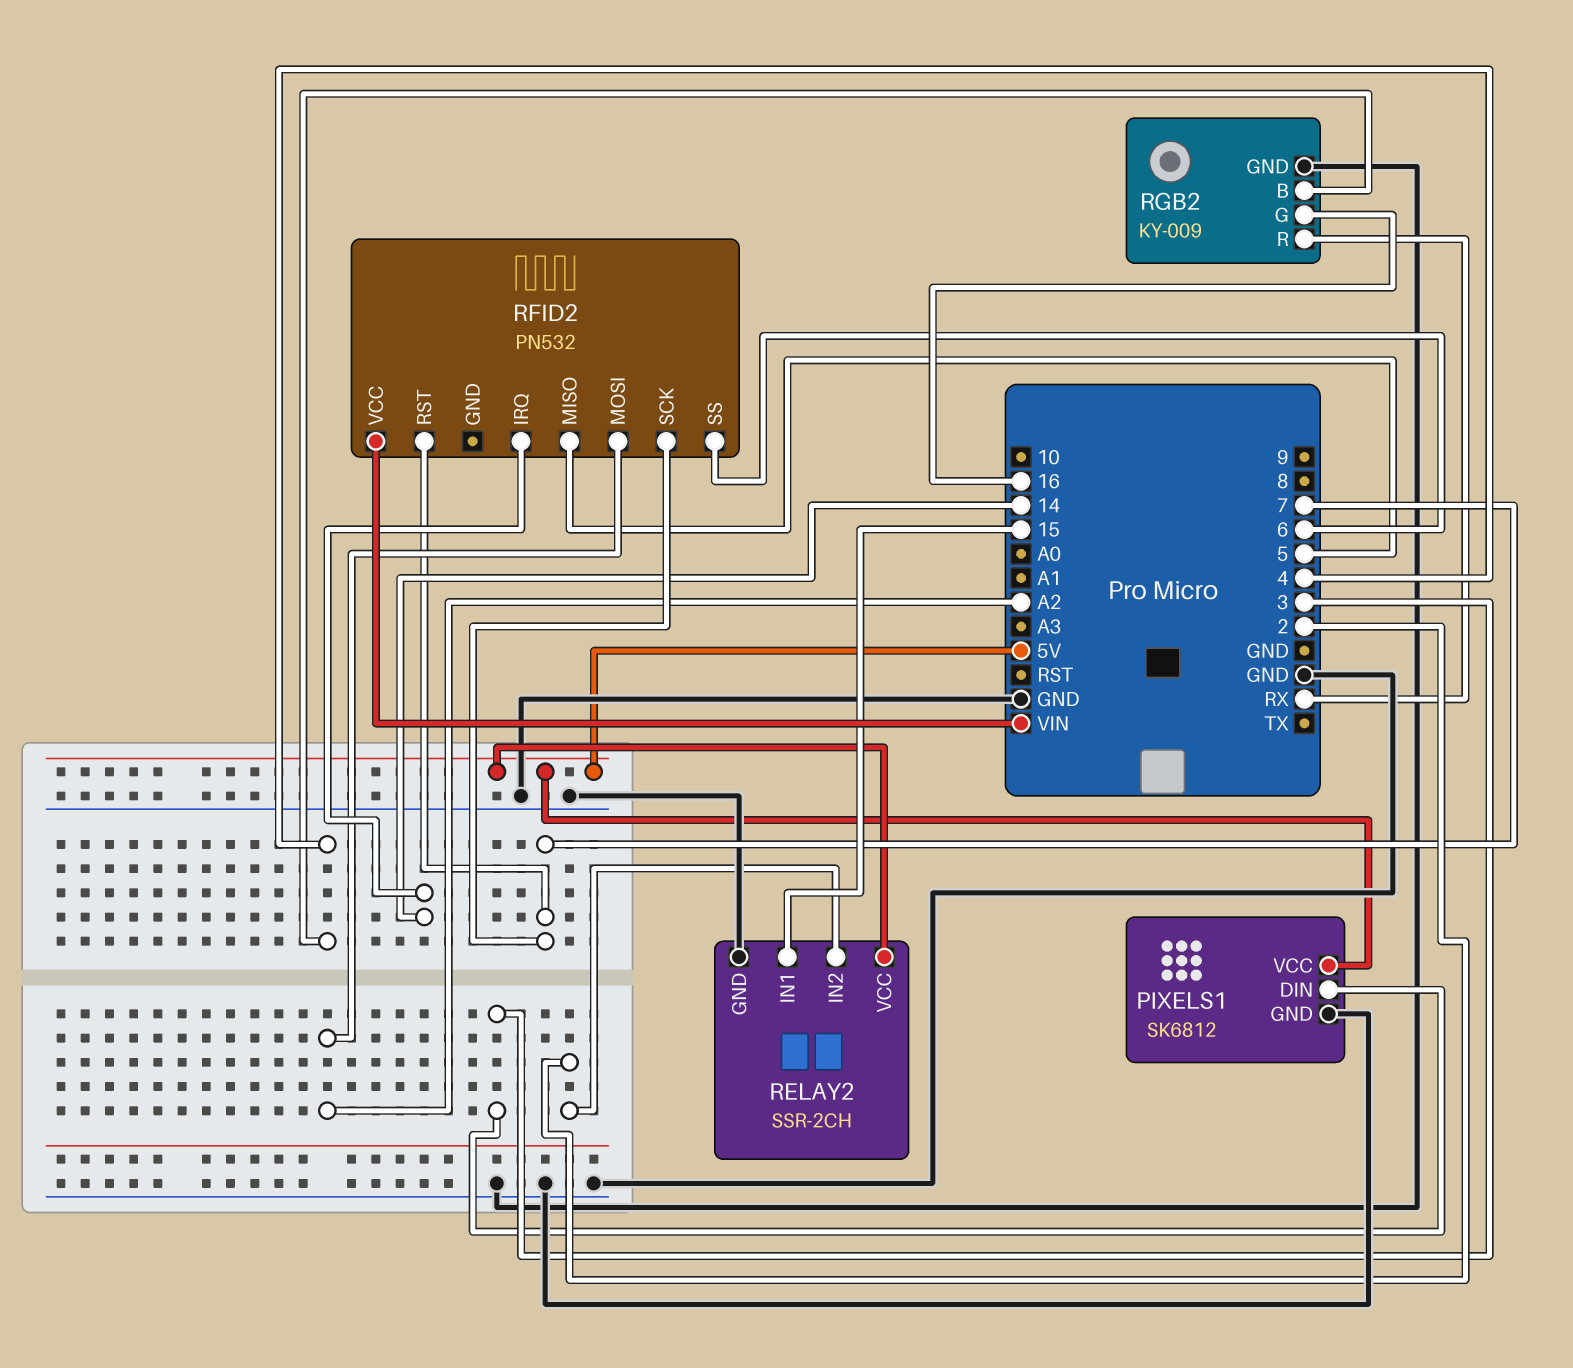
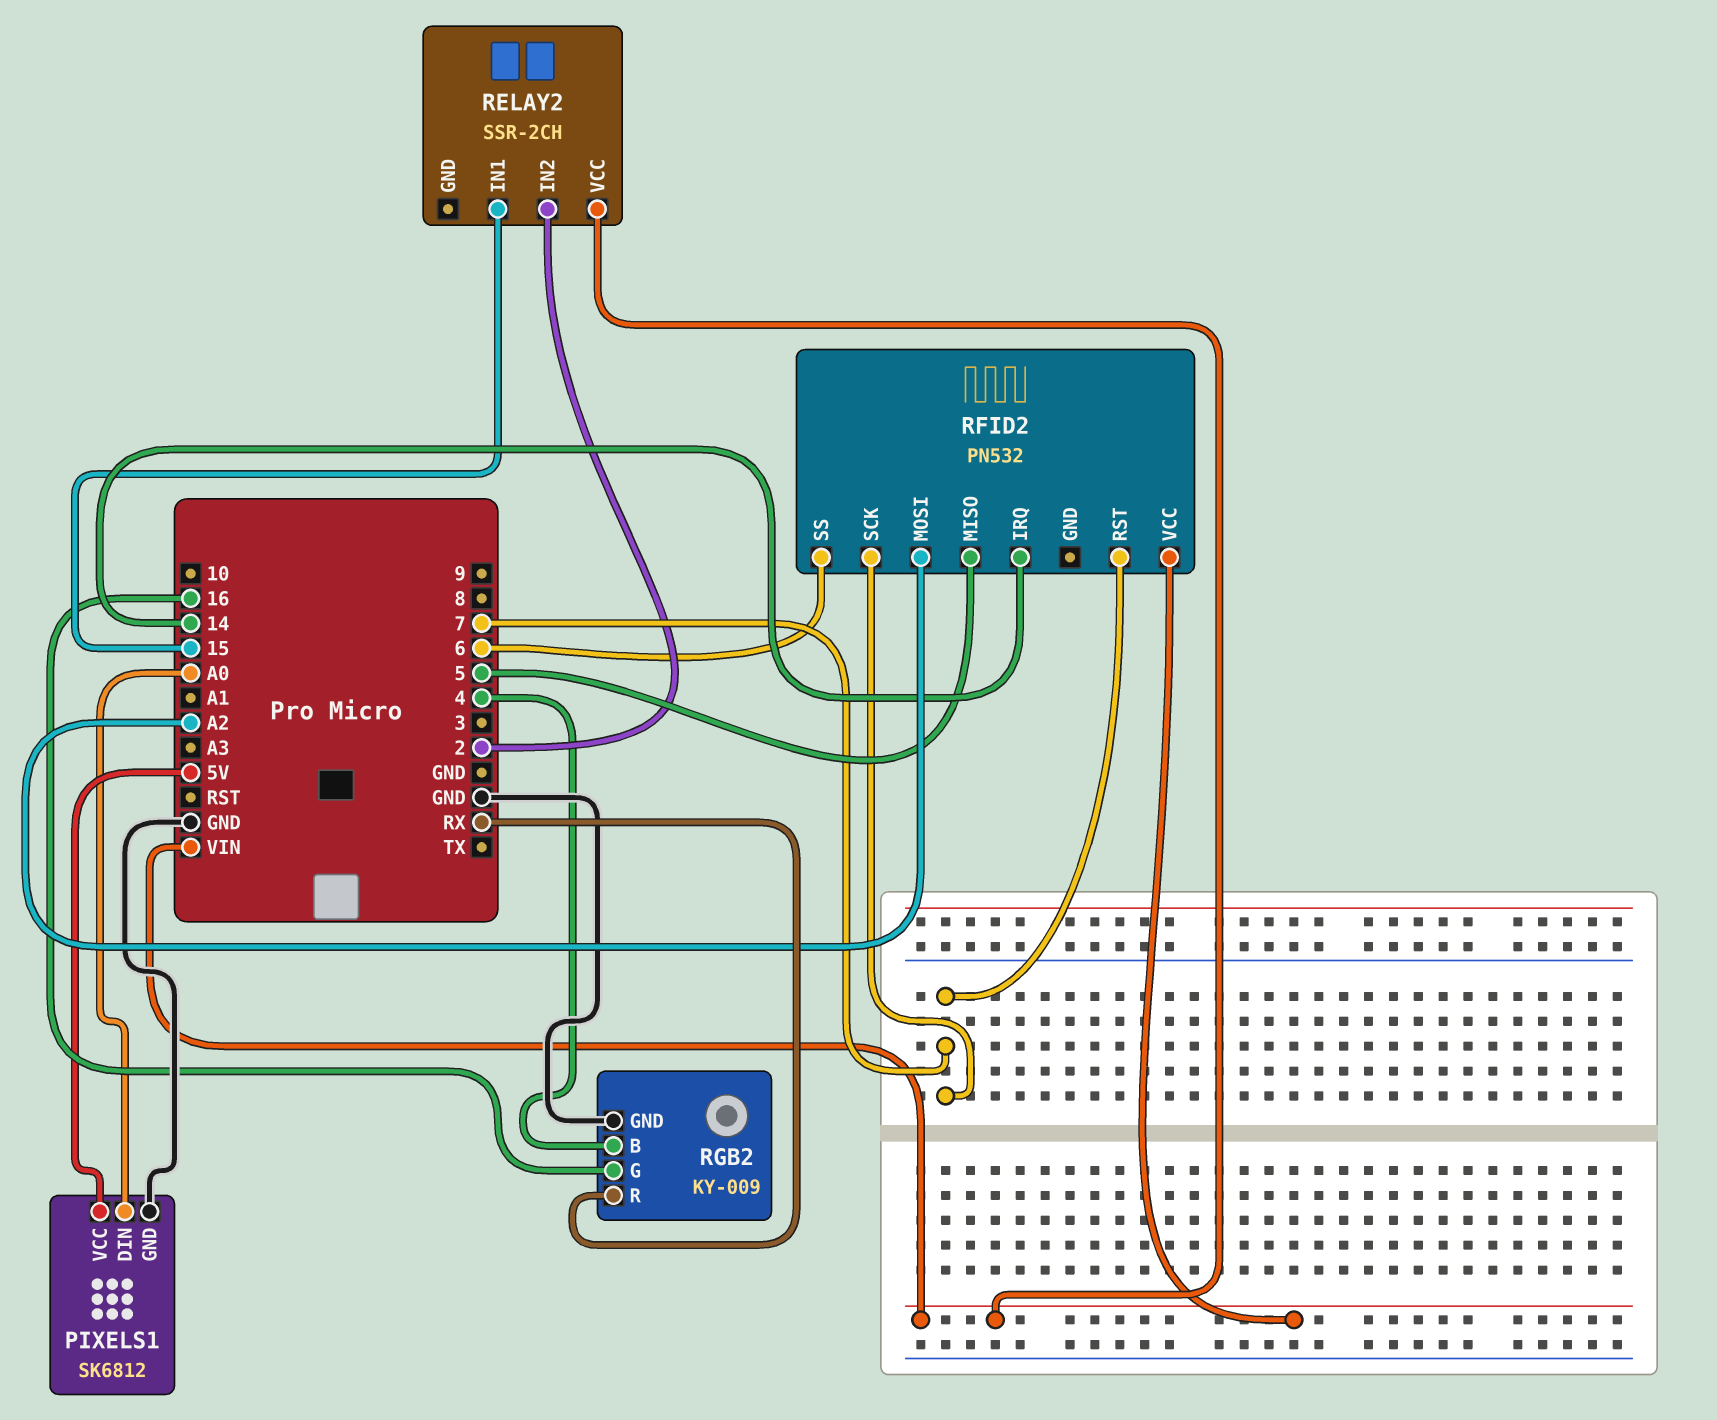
PIXELS1 pin DIN: 3 -> A0
RELAY2 pin GND: GND -> none
RELAY2 pin VCC: 5V -> VIN

